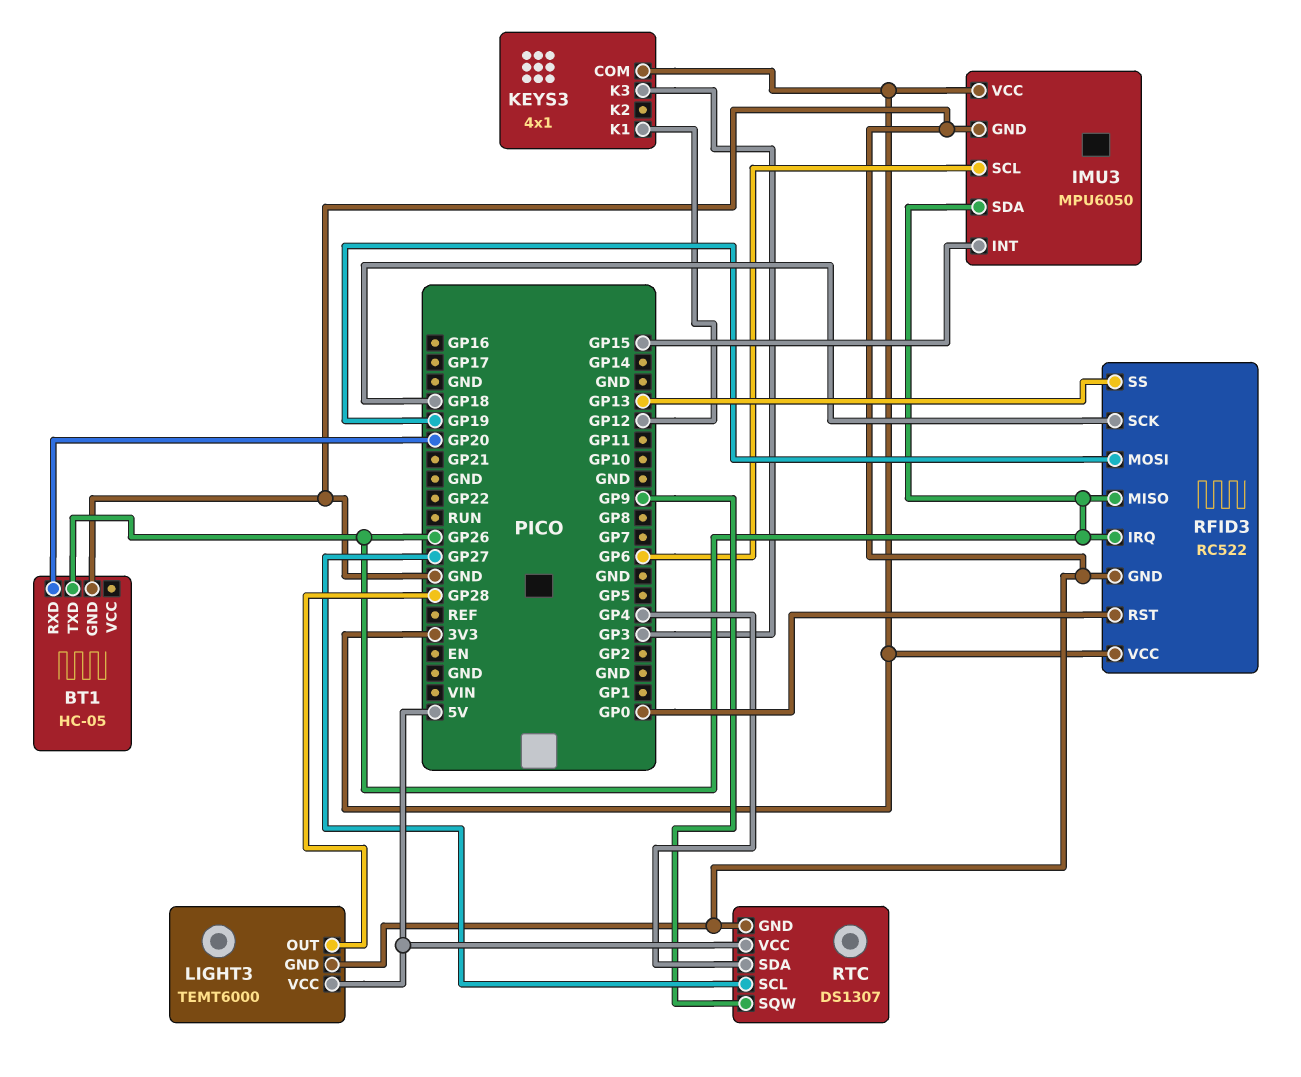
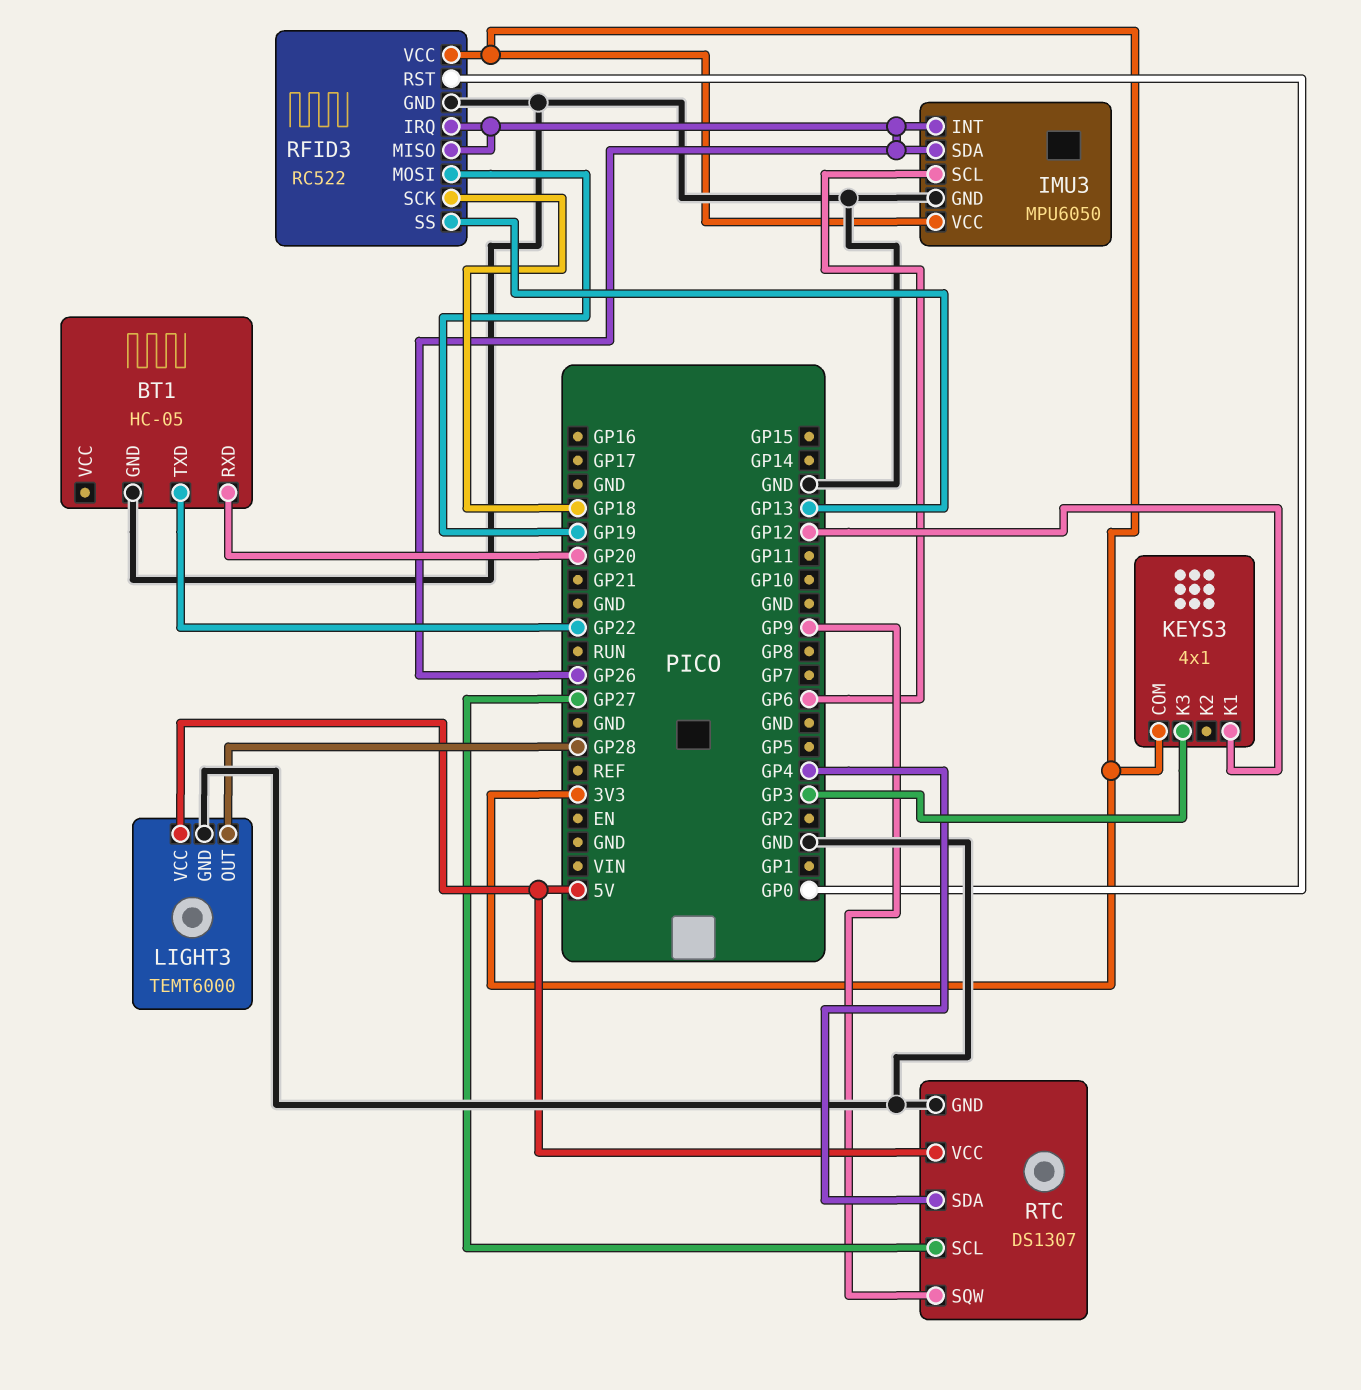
BT1 pin TXD: GP26 -> GP22
IMU3 pin INT: GP15 -> GP26

